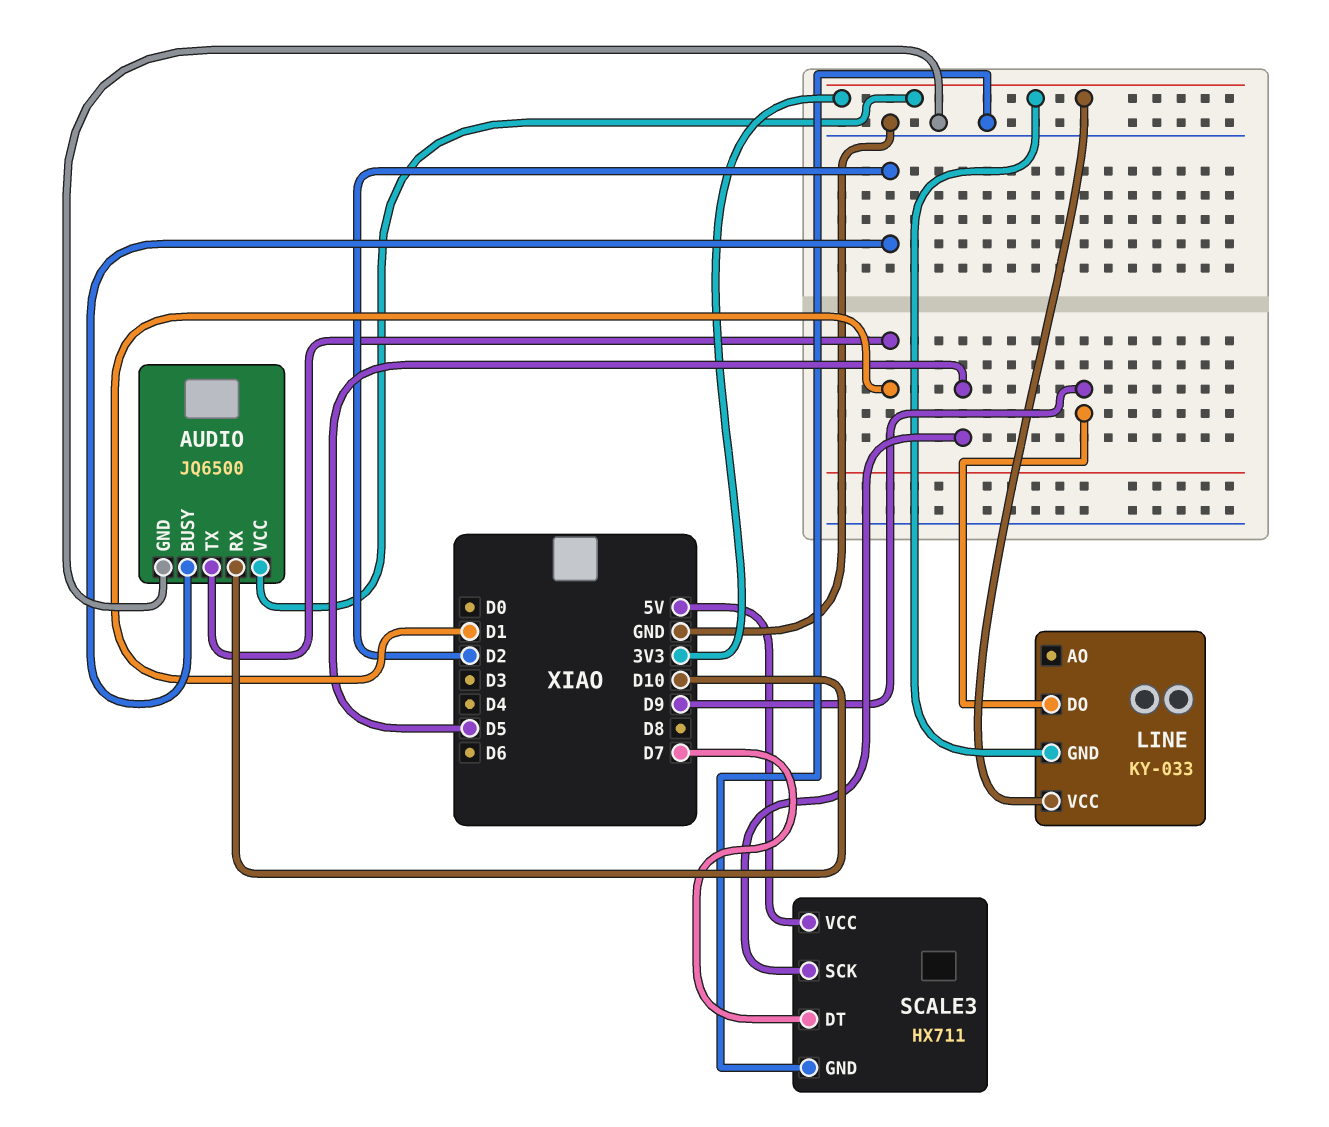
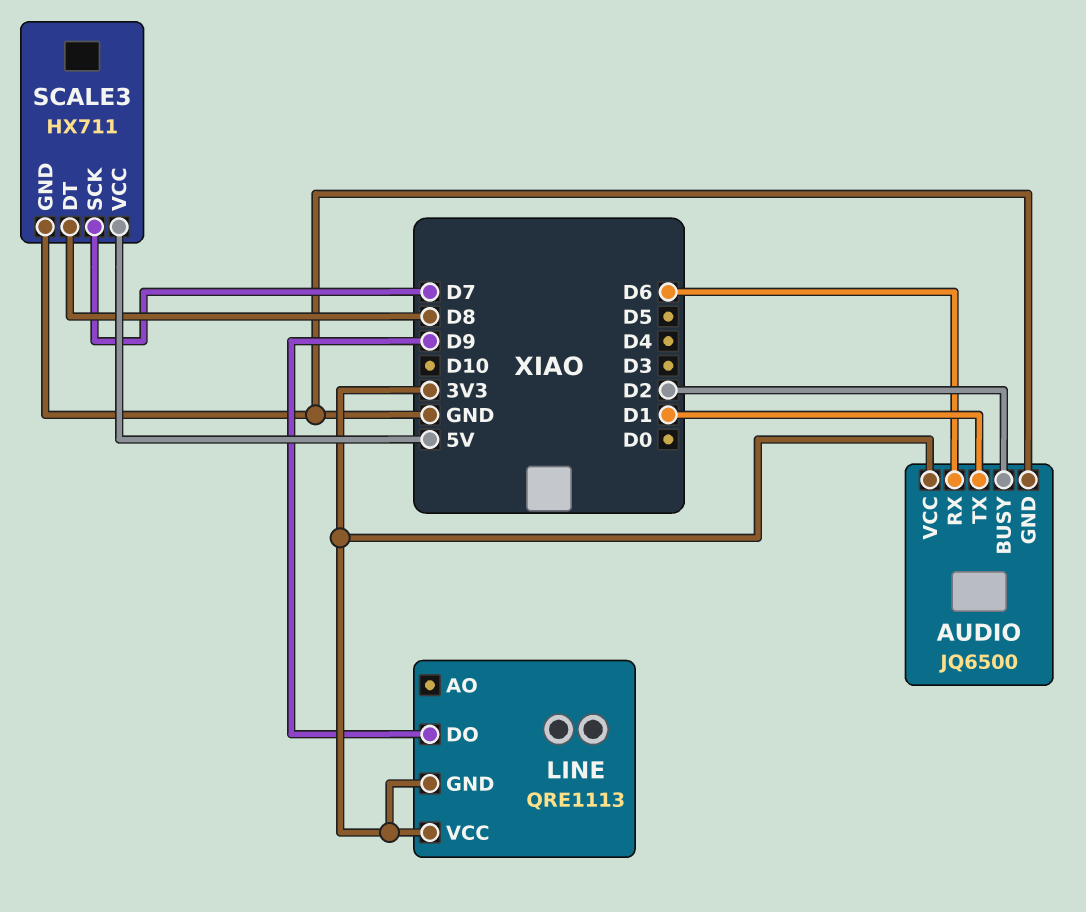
AUDIO pin RX: D10 -> D6
LINE: KY-033 -> QRE1113
SCALE3 pin DT: D7 -> D8
SCALE3 pin SCK: D5 -> D7

